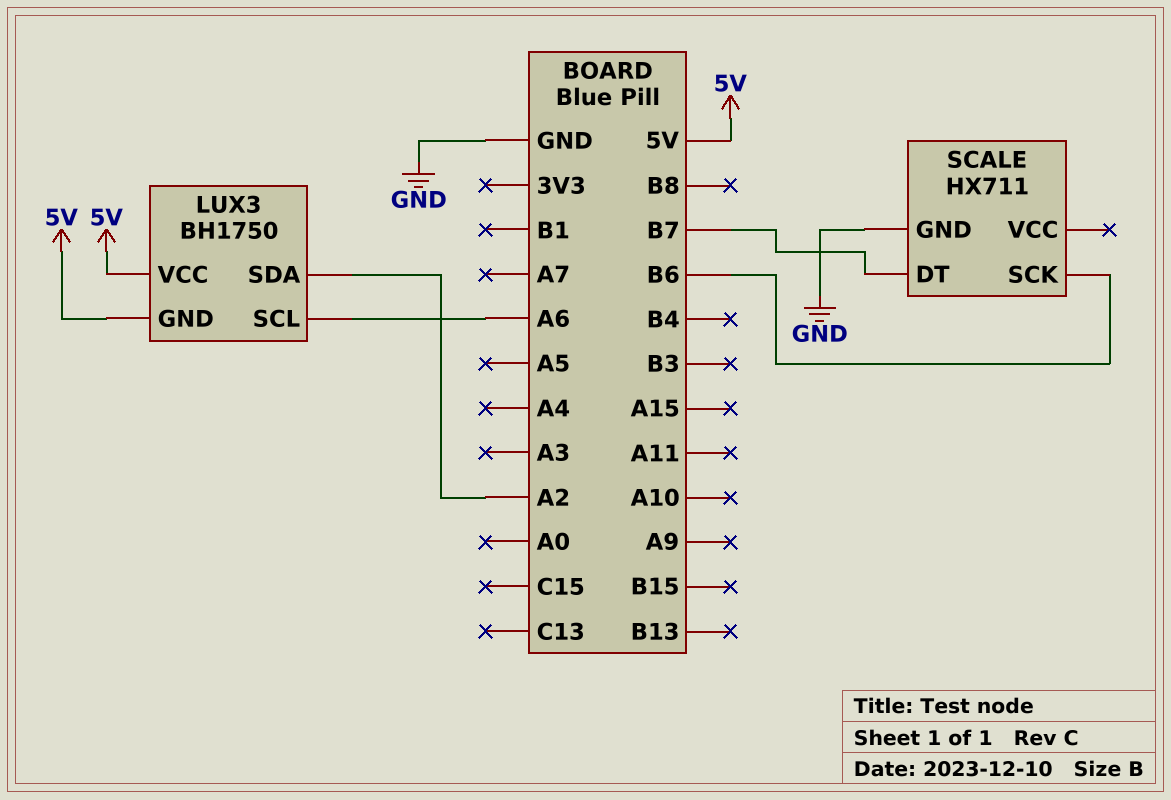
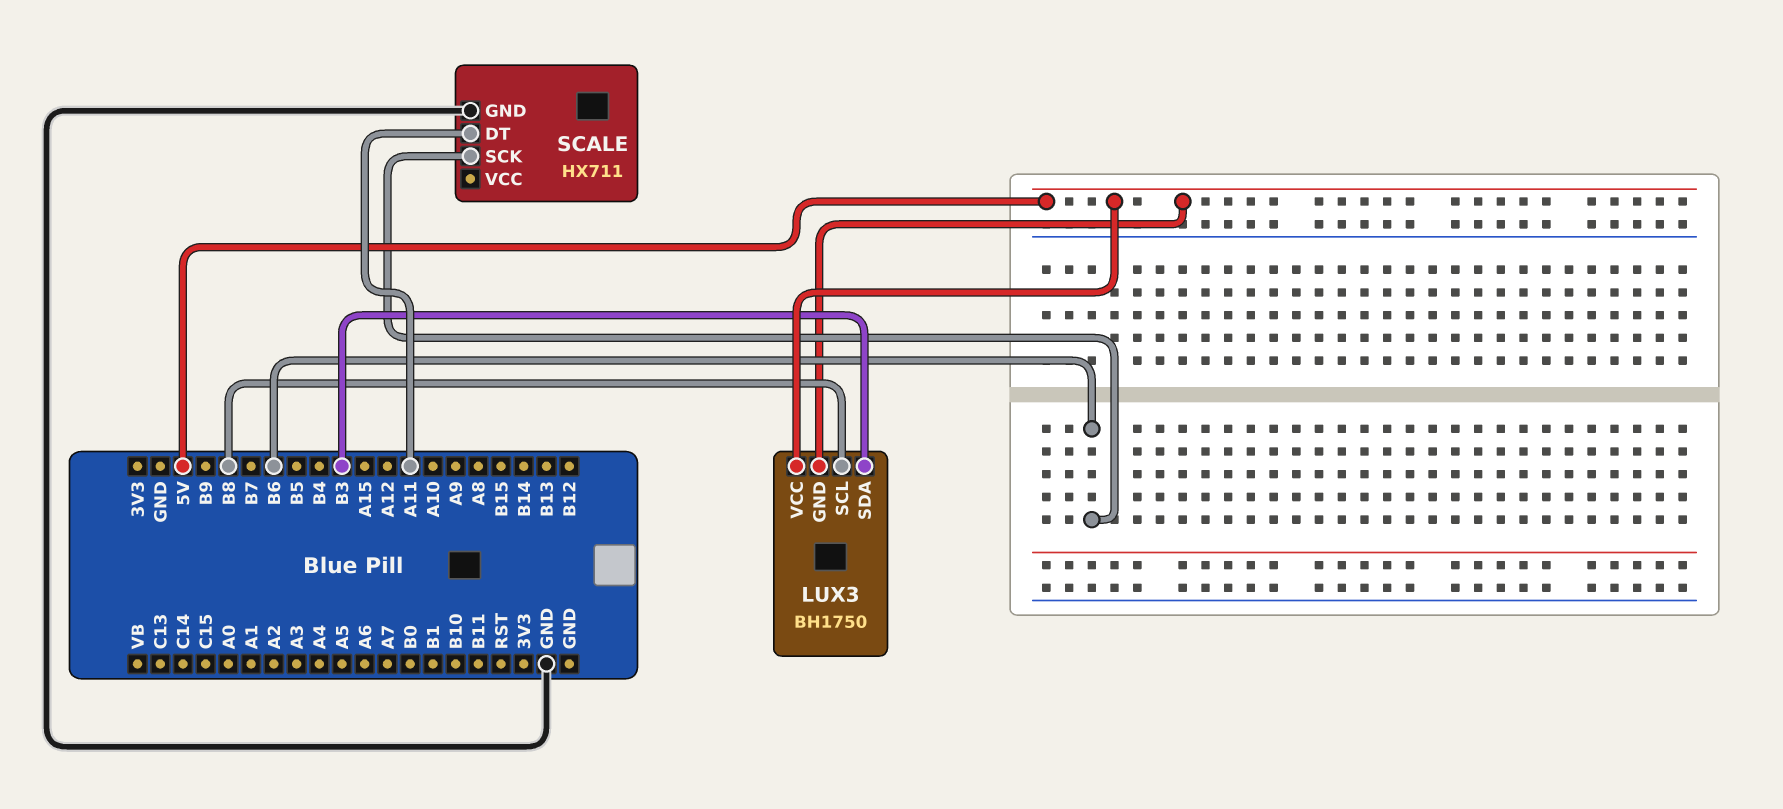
LUX3 pin SCL: A6 -> B8
LUX3 pin SDA: A2 -> B3
SCALE pin DT: B7 -> A11

